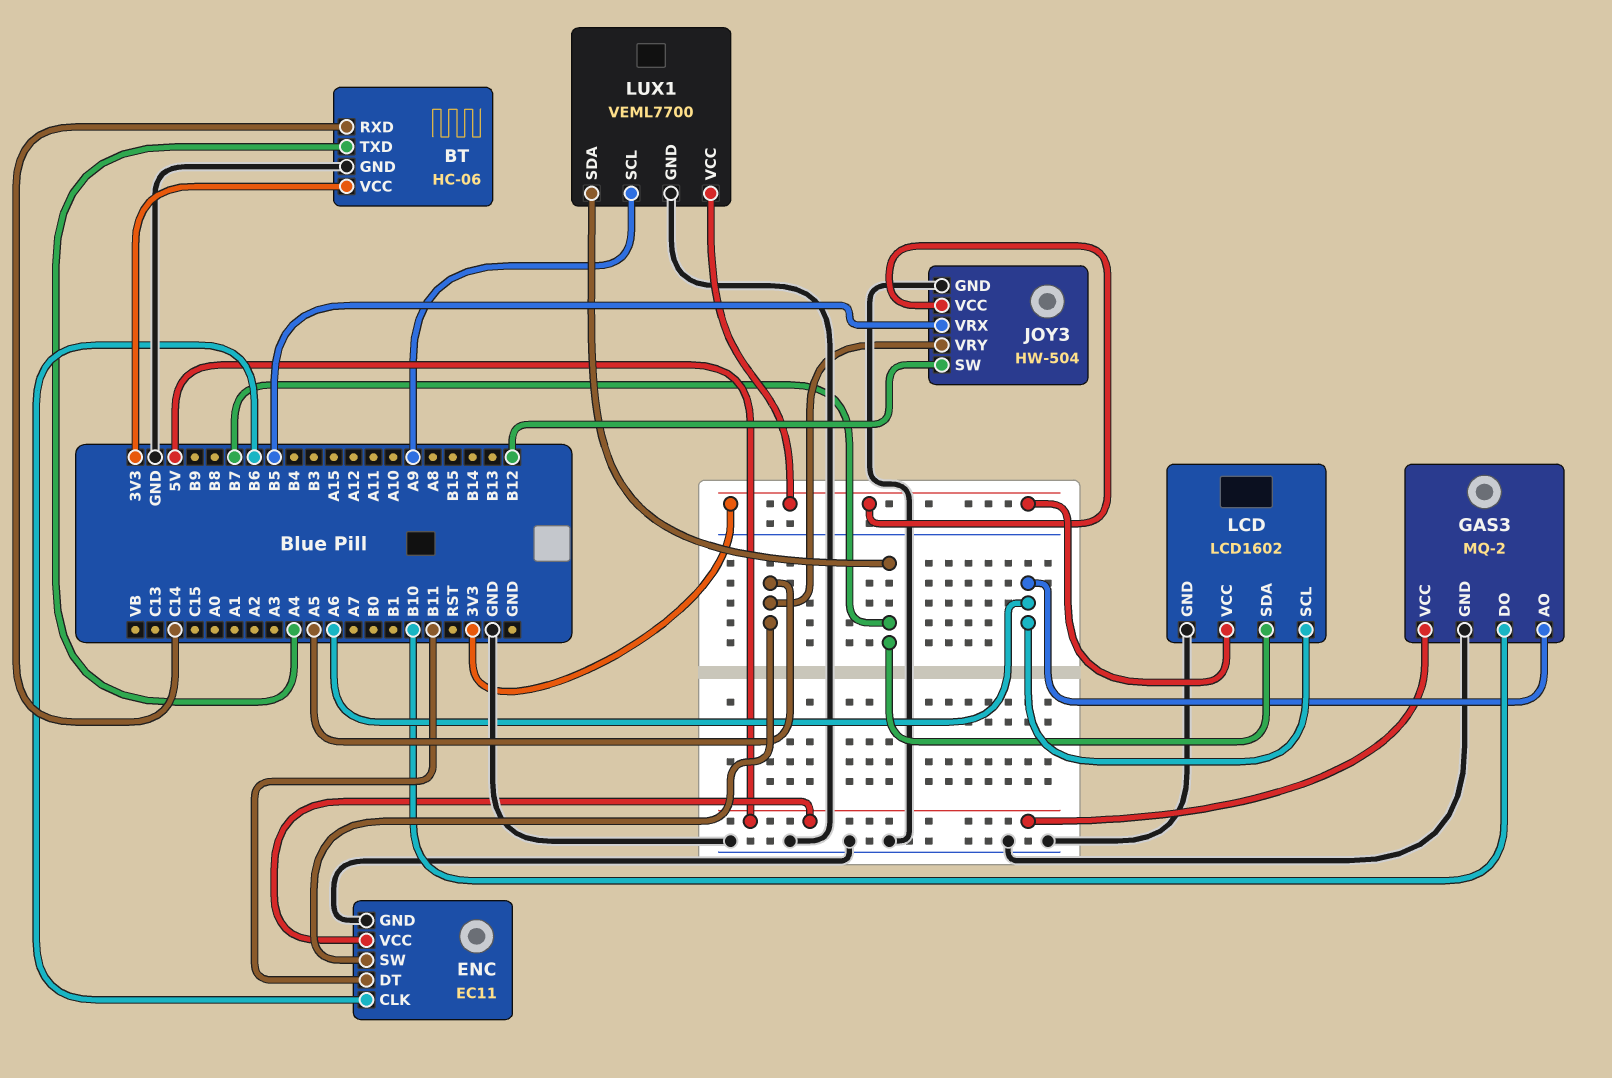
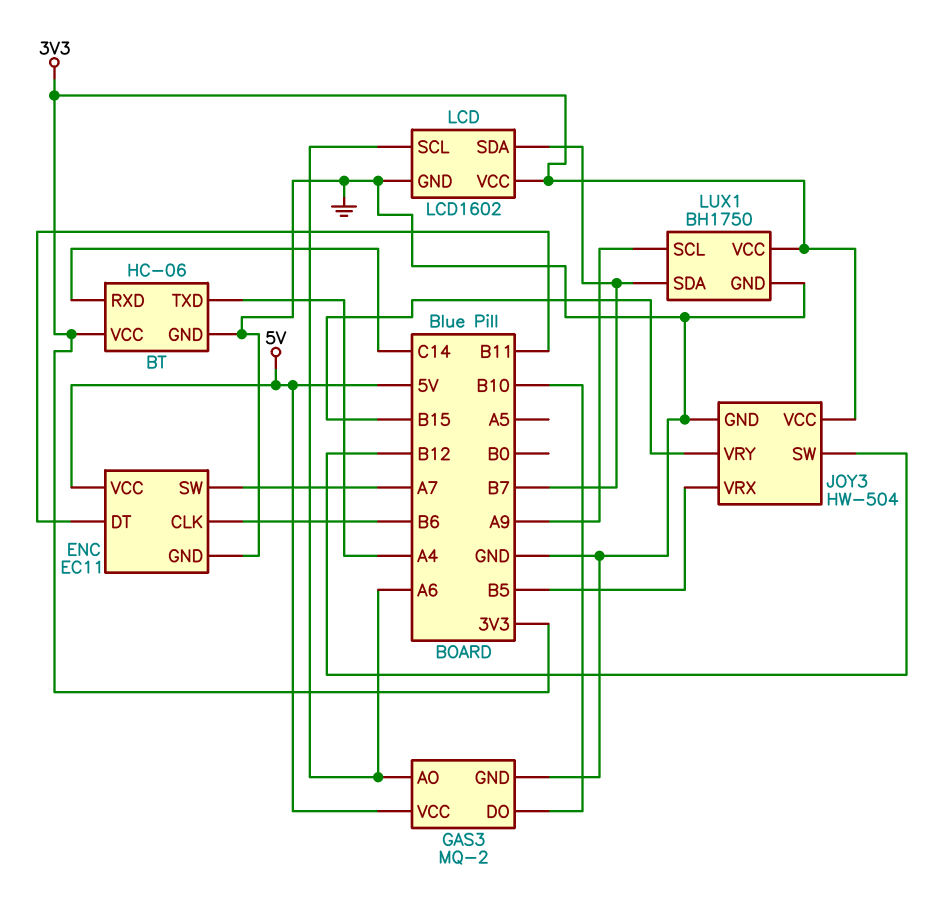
ENC pin SW: A5 -> A7
JOY3 pin VRY: A5 -> B15
LUX1: VEML7700 -> BH1750

